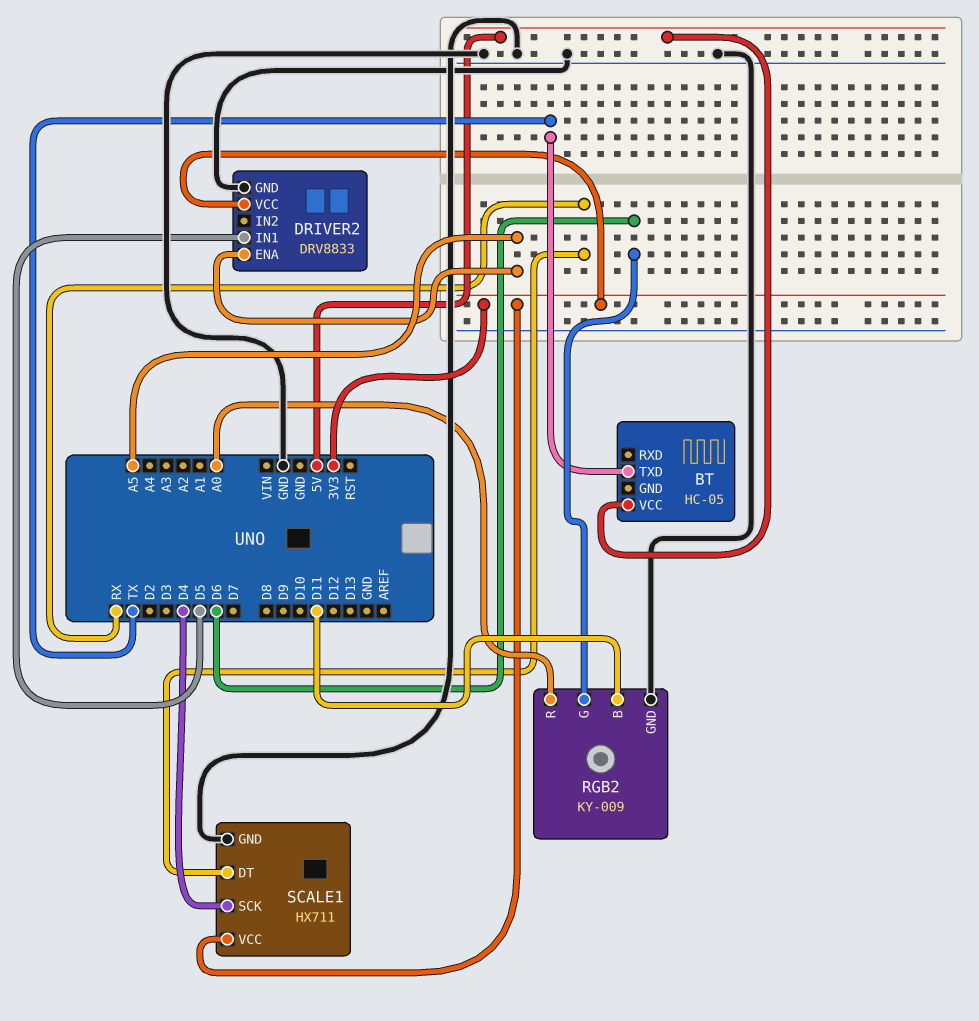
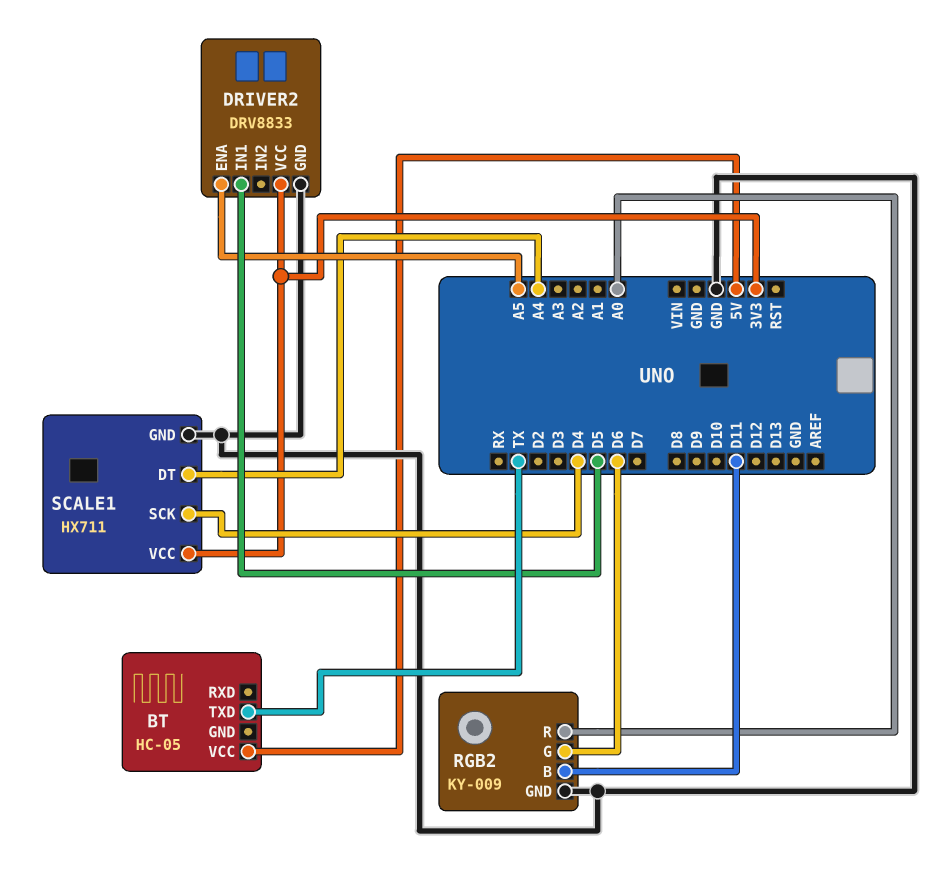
SCALE1 pin DT: RX -> A4

